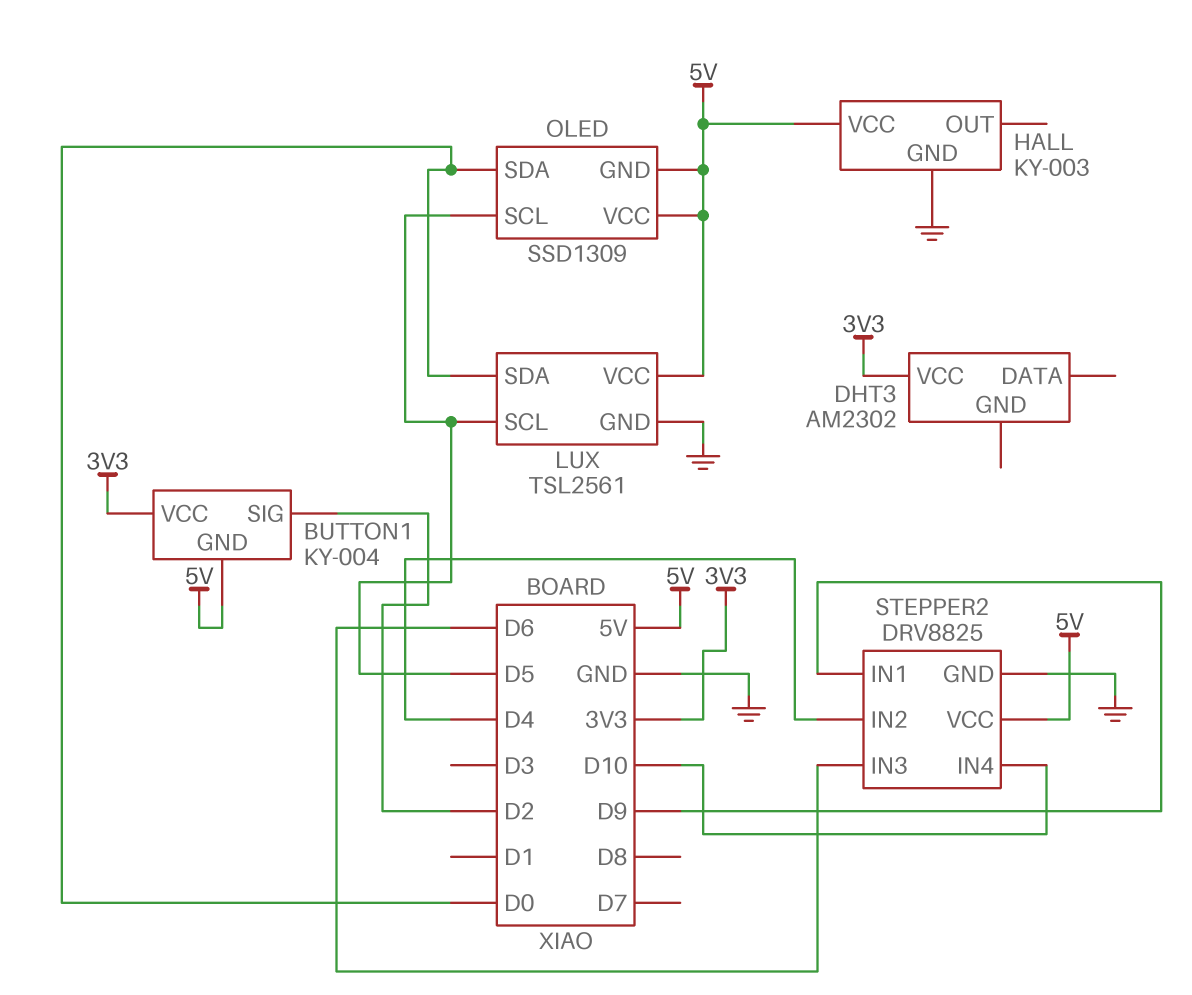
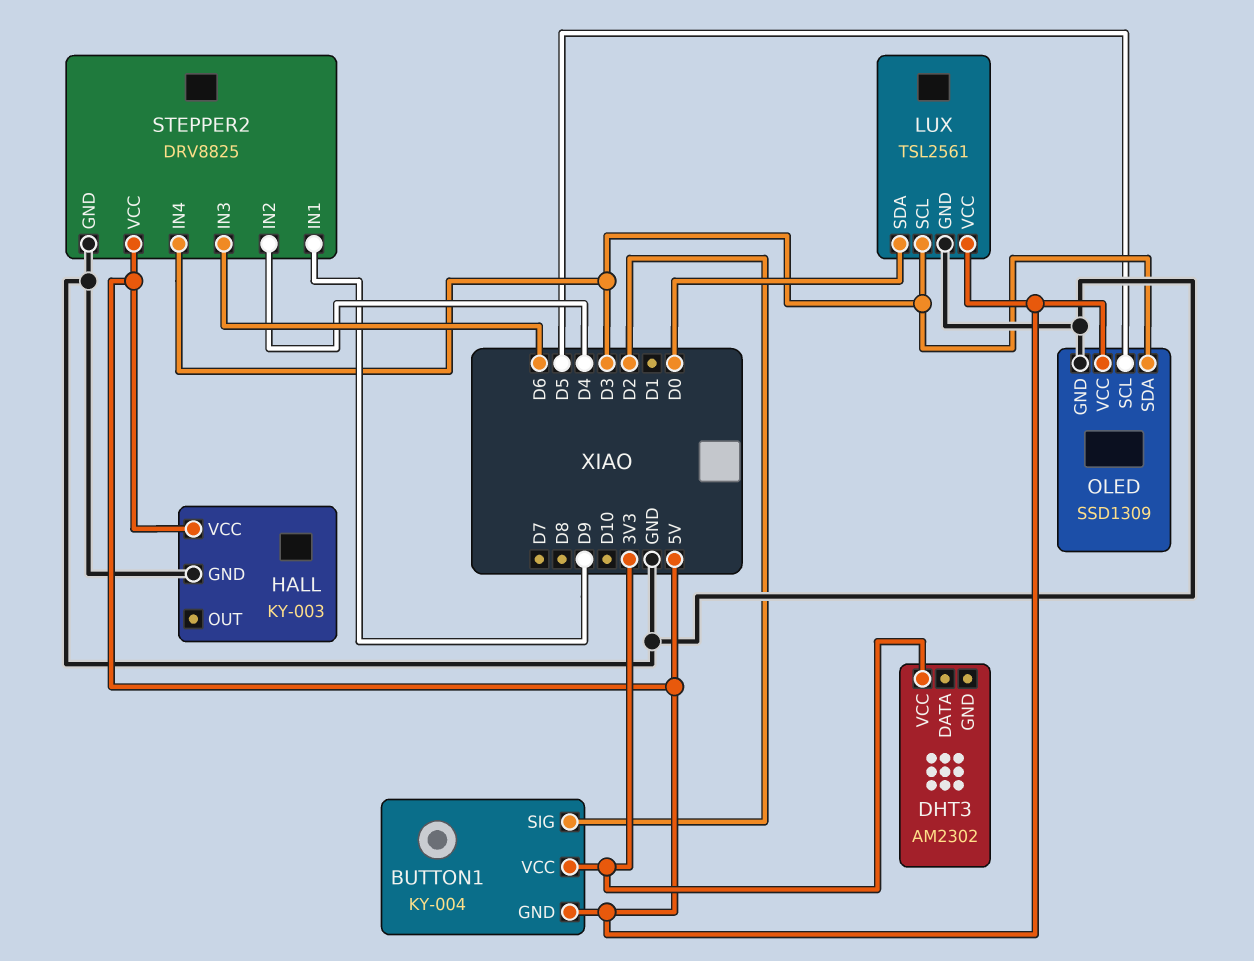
LUX pin SCL: D5 -> D3
OLED pin GND: 5V -> GND
OLED pin SDA: D0 -> D3
STEPPER2 pin IN4: D10 -> D3

